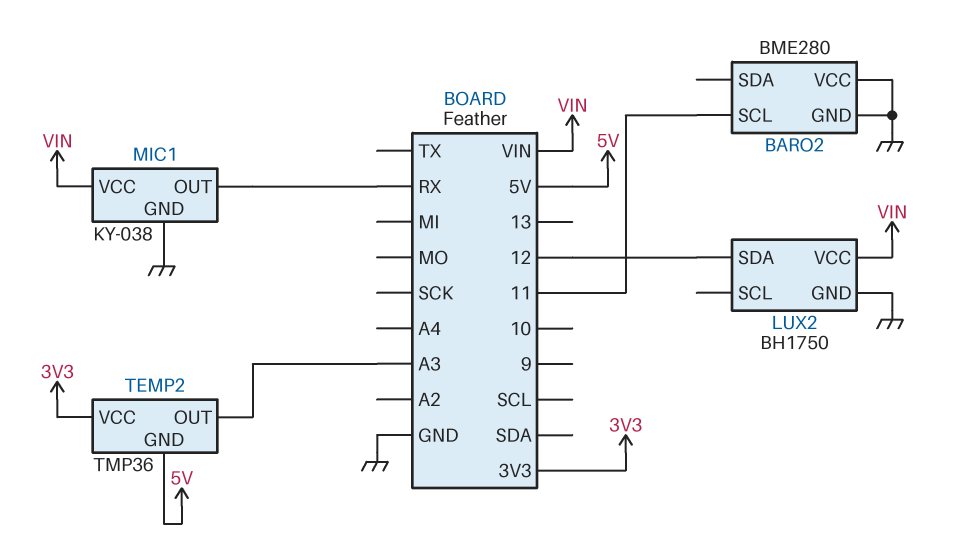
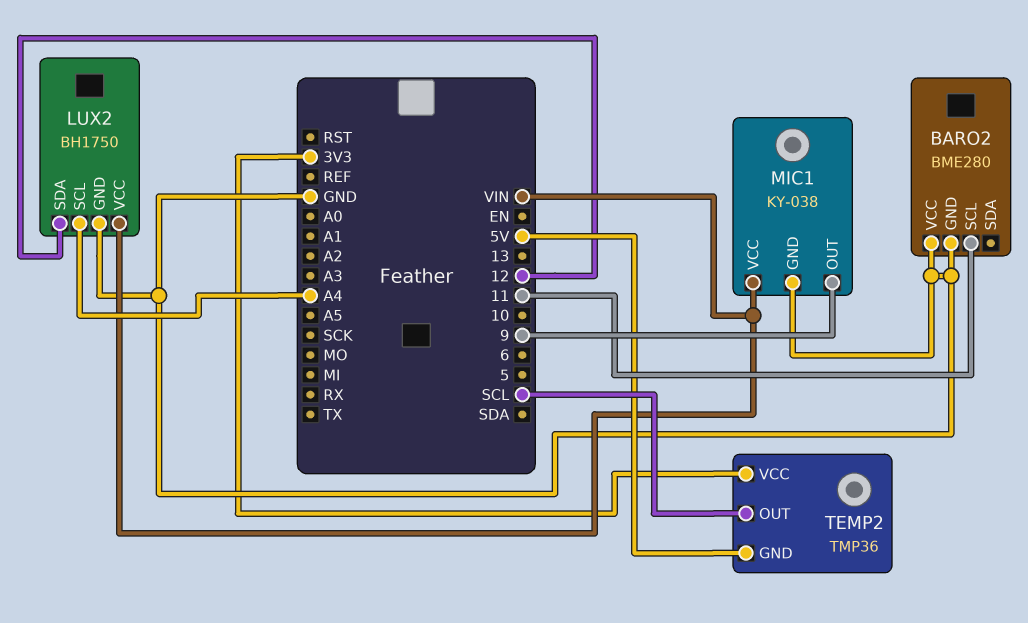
LUX2 pin SCL: none -> A4
MIC1 pin OUT: RX -> 9
TEMP2 pin OUT: A3 -> SCL

